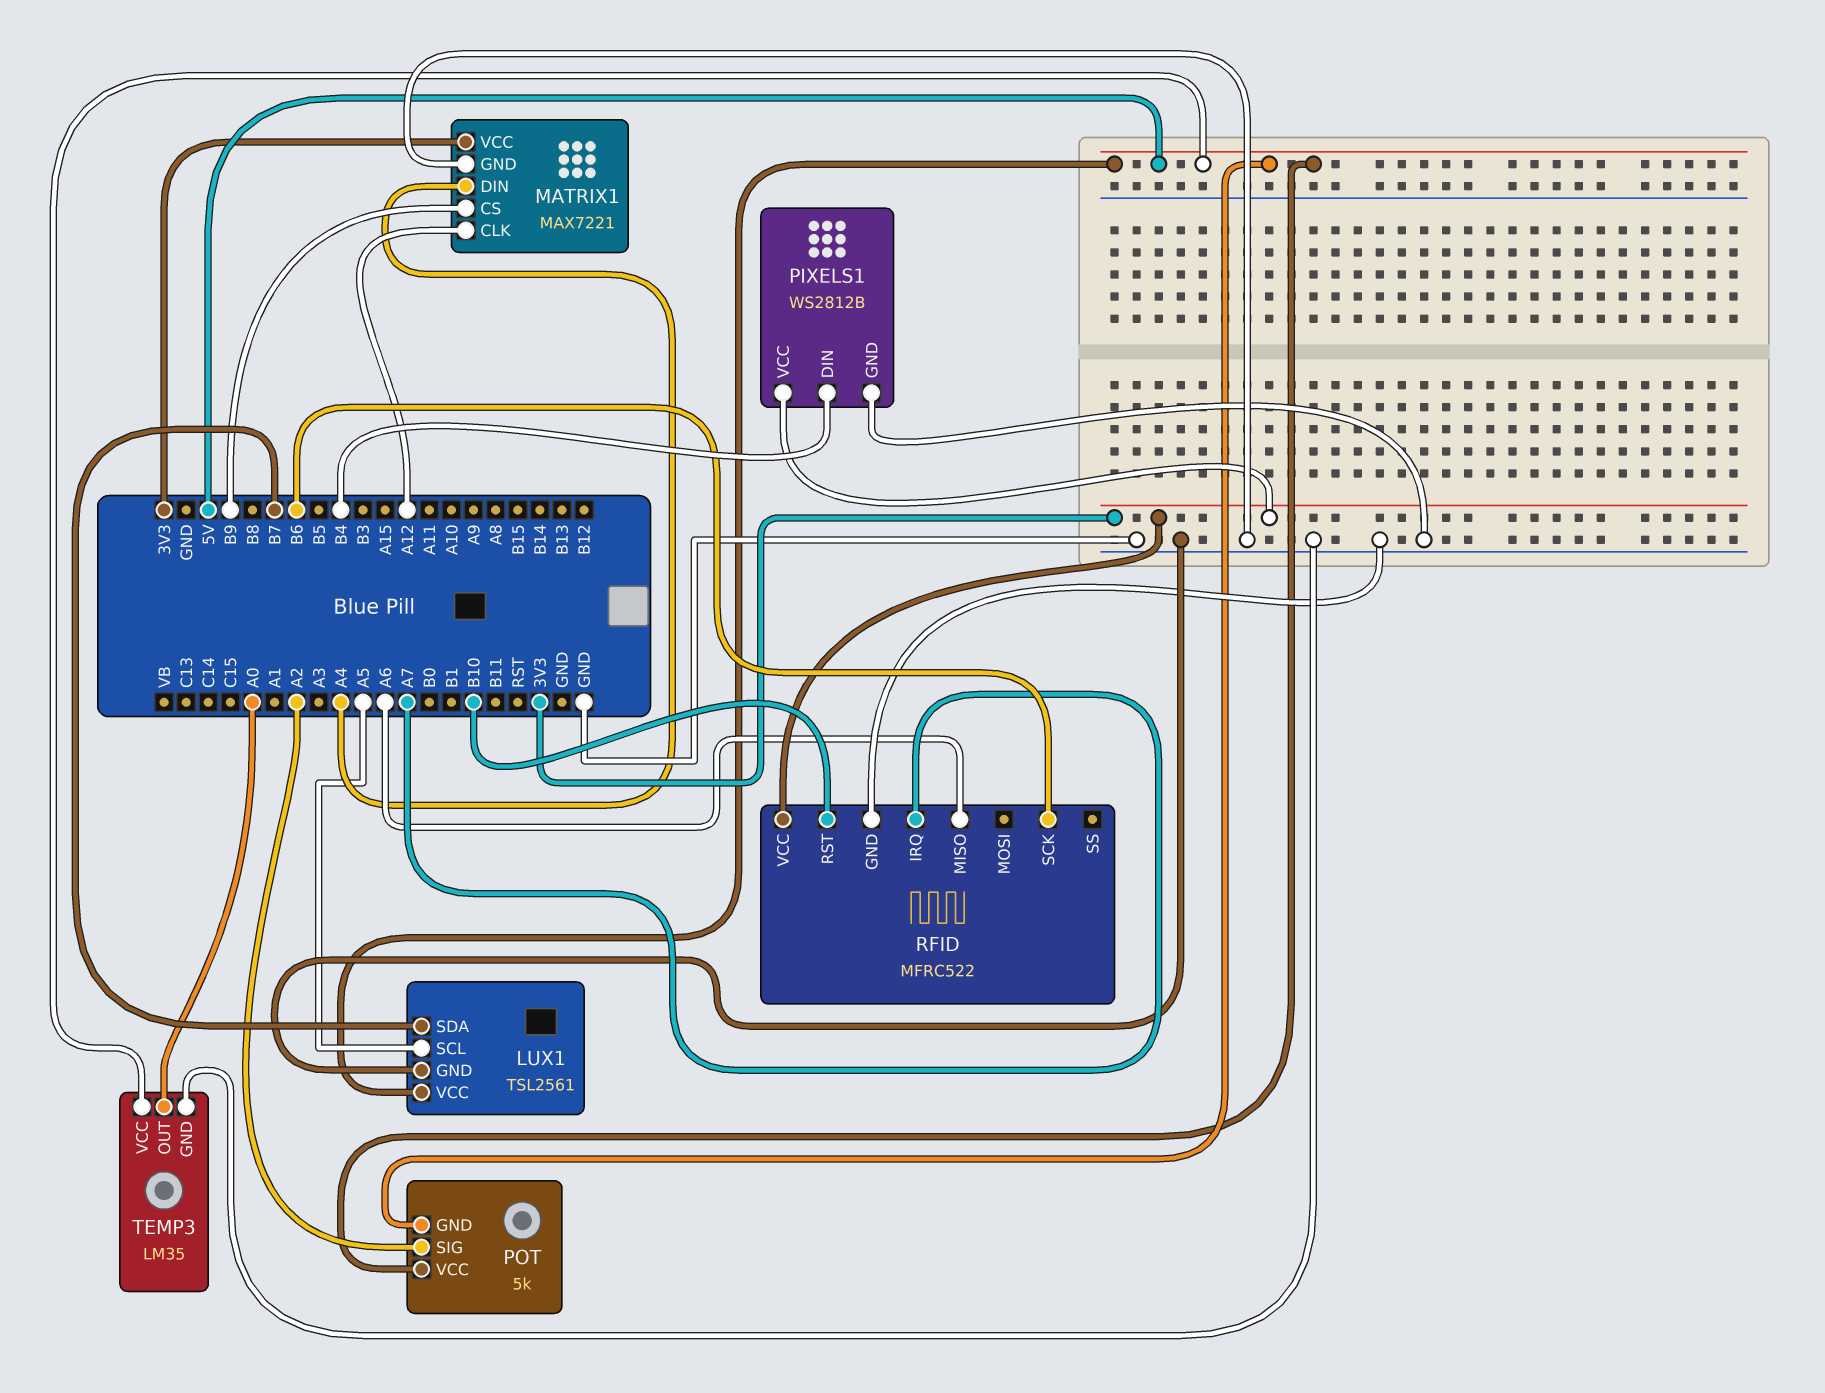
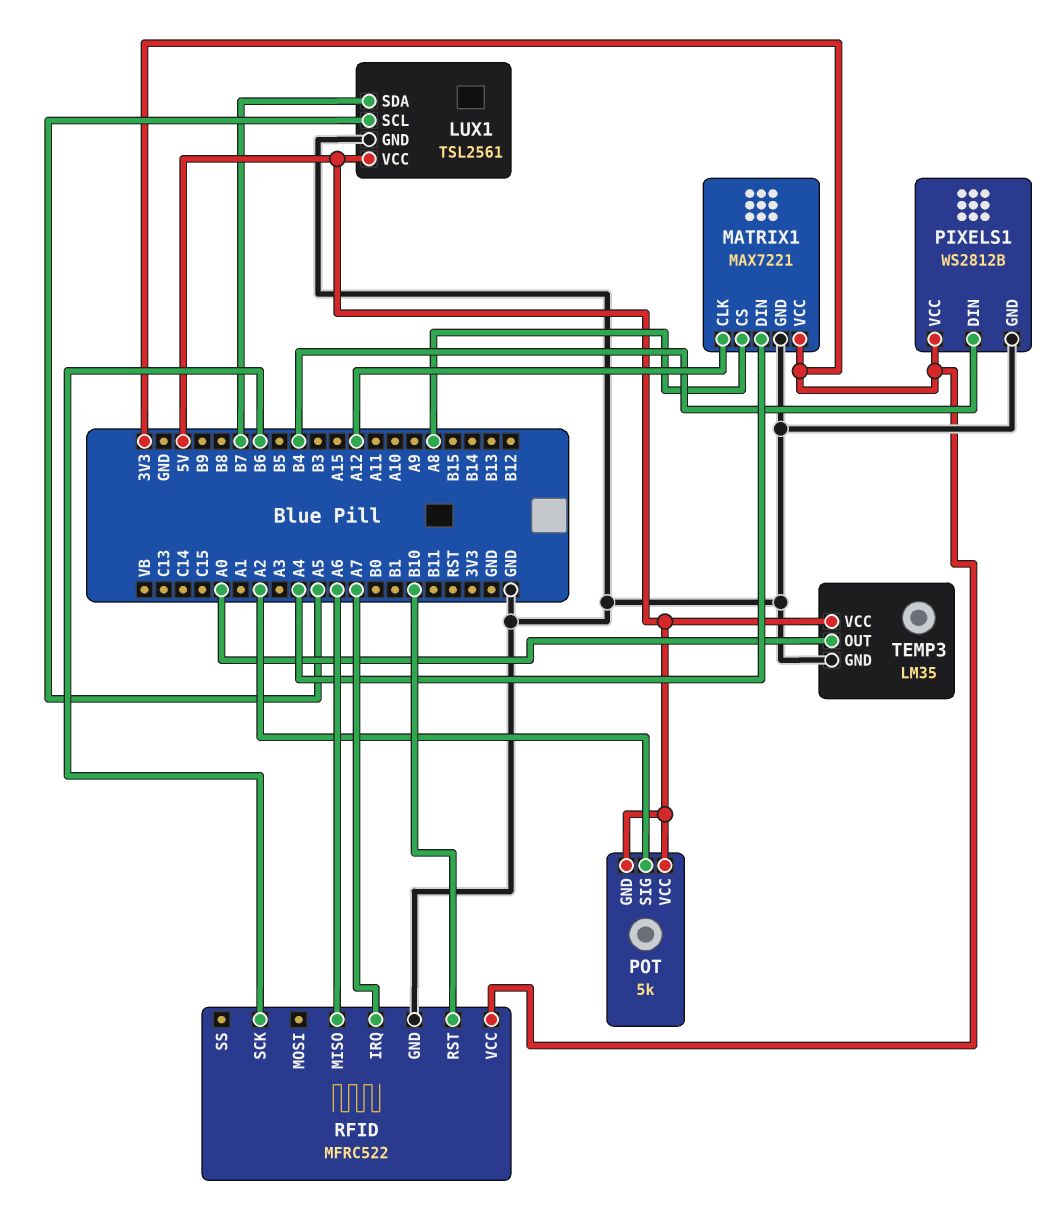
MATRIX1 pin CS: B9 -> A8

